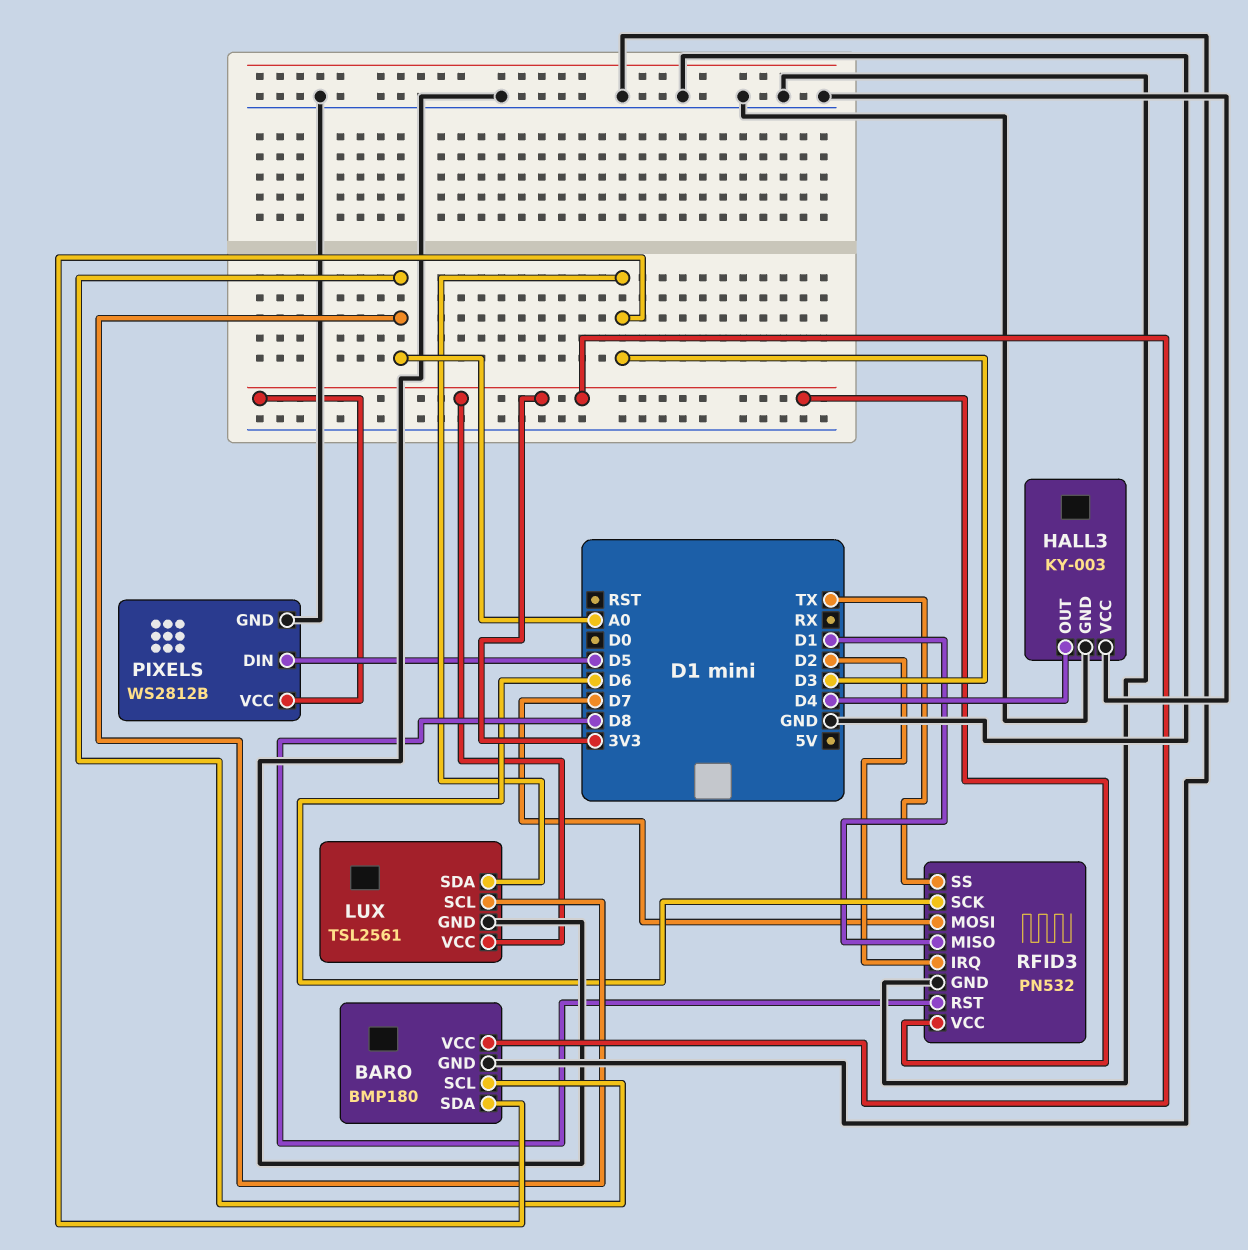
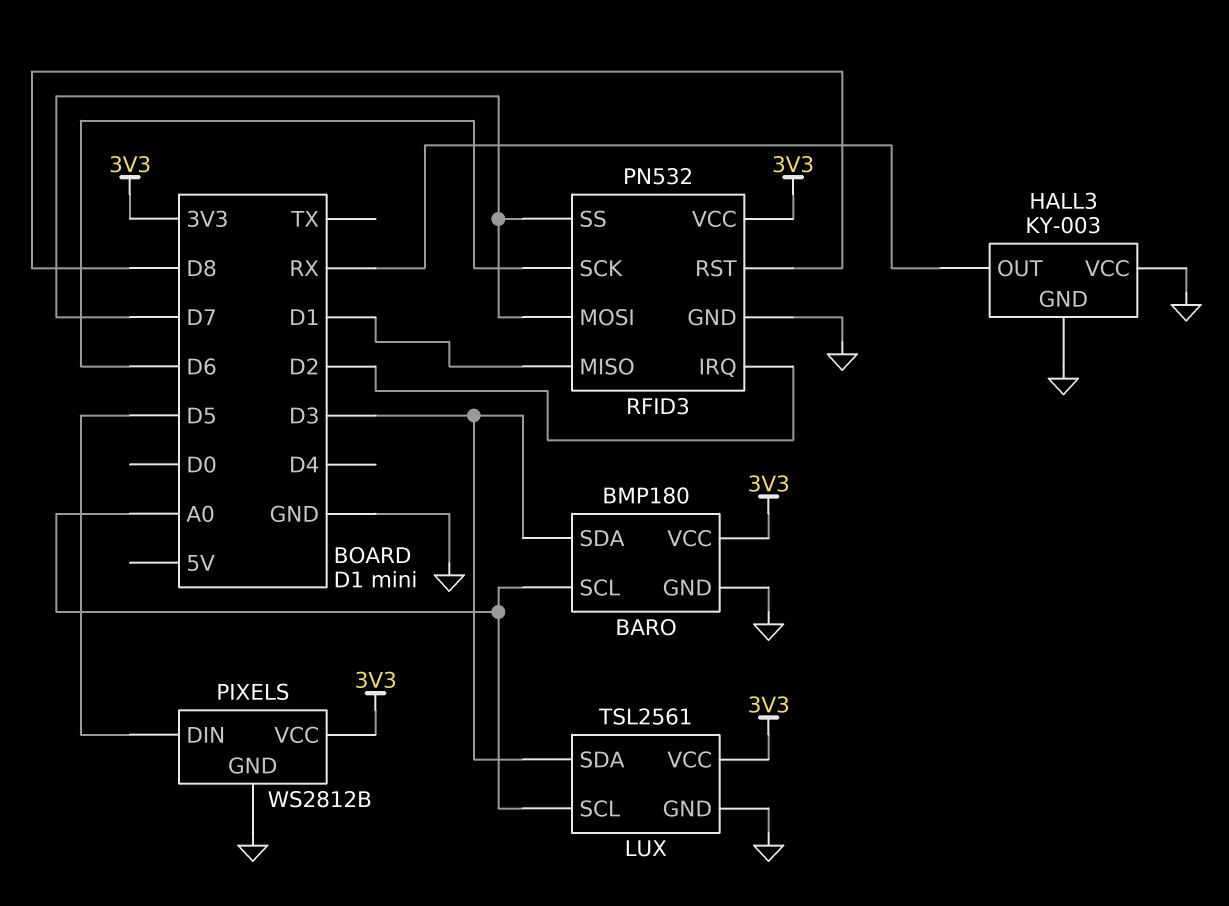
HALL3 pin OUT: D4 -> RX
RFID3 pin SS: TX -> D7

